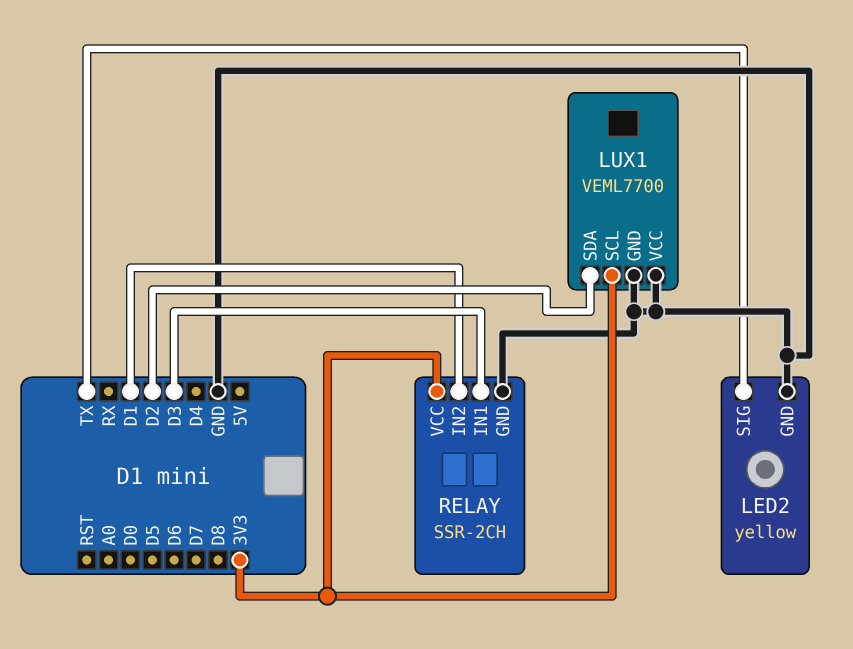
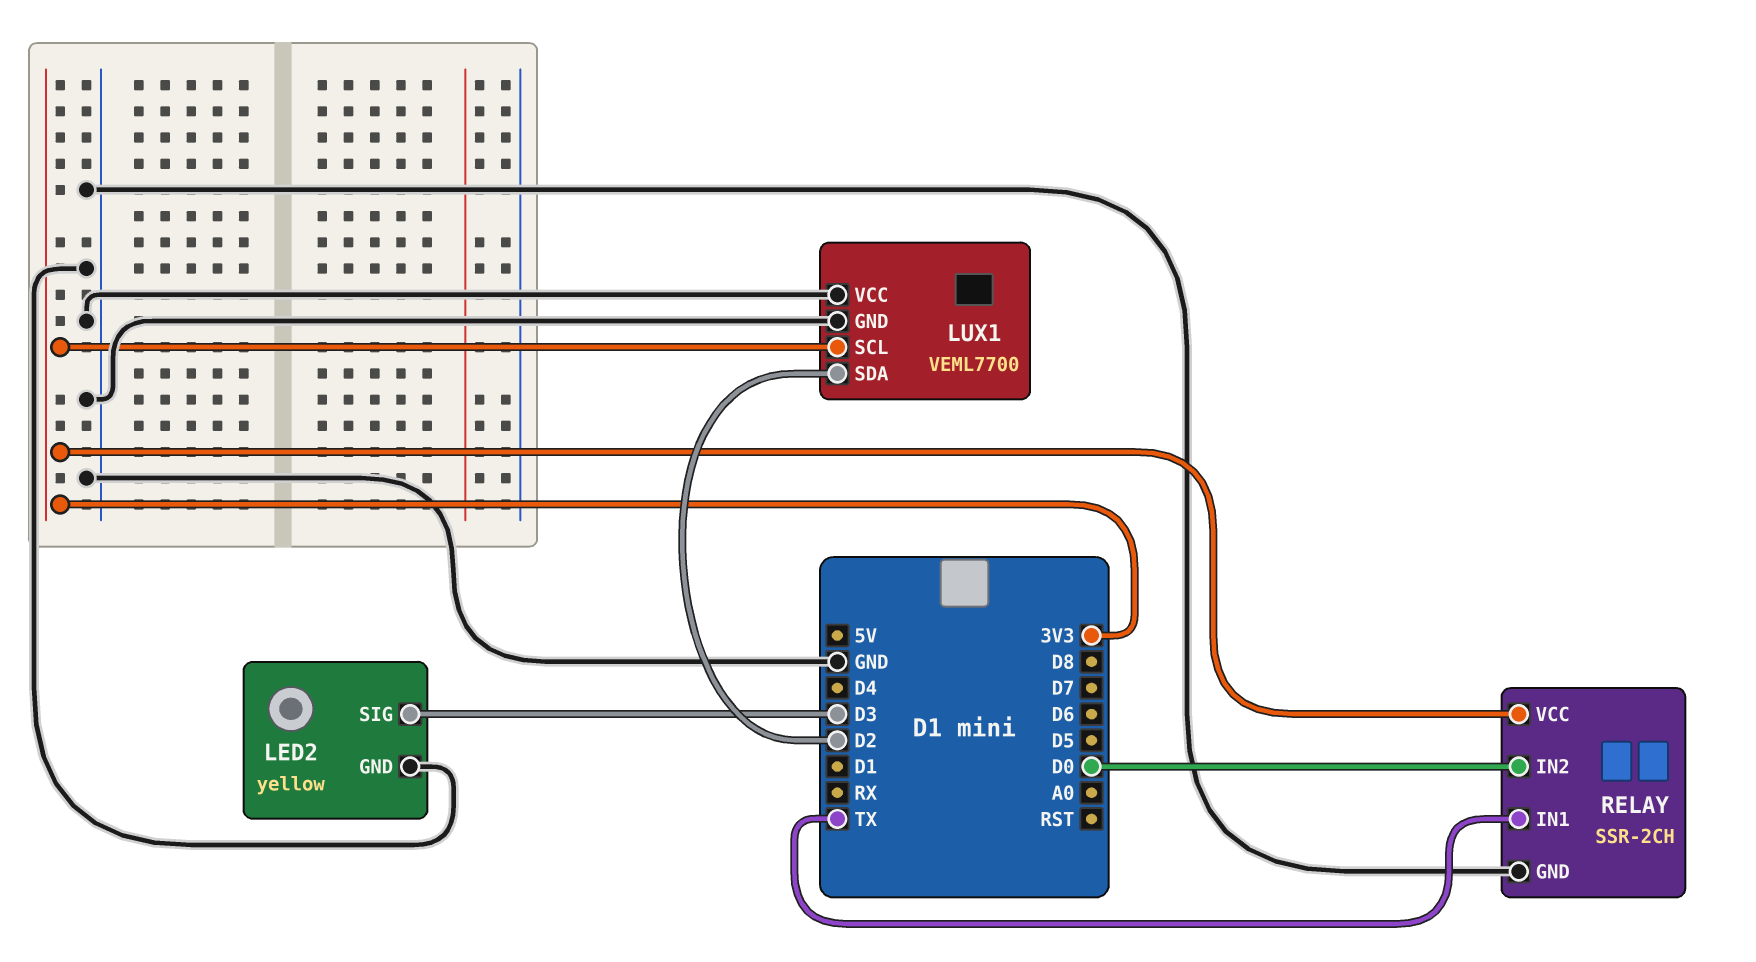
LED2 pin SIG: TX -> D3
RELAY pin IN1: D3 -> TX
RELAY pin IN2: D1 -> D0

